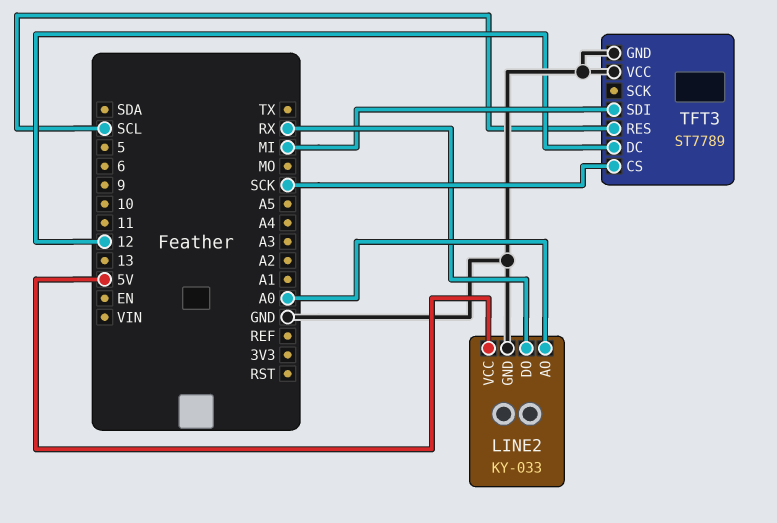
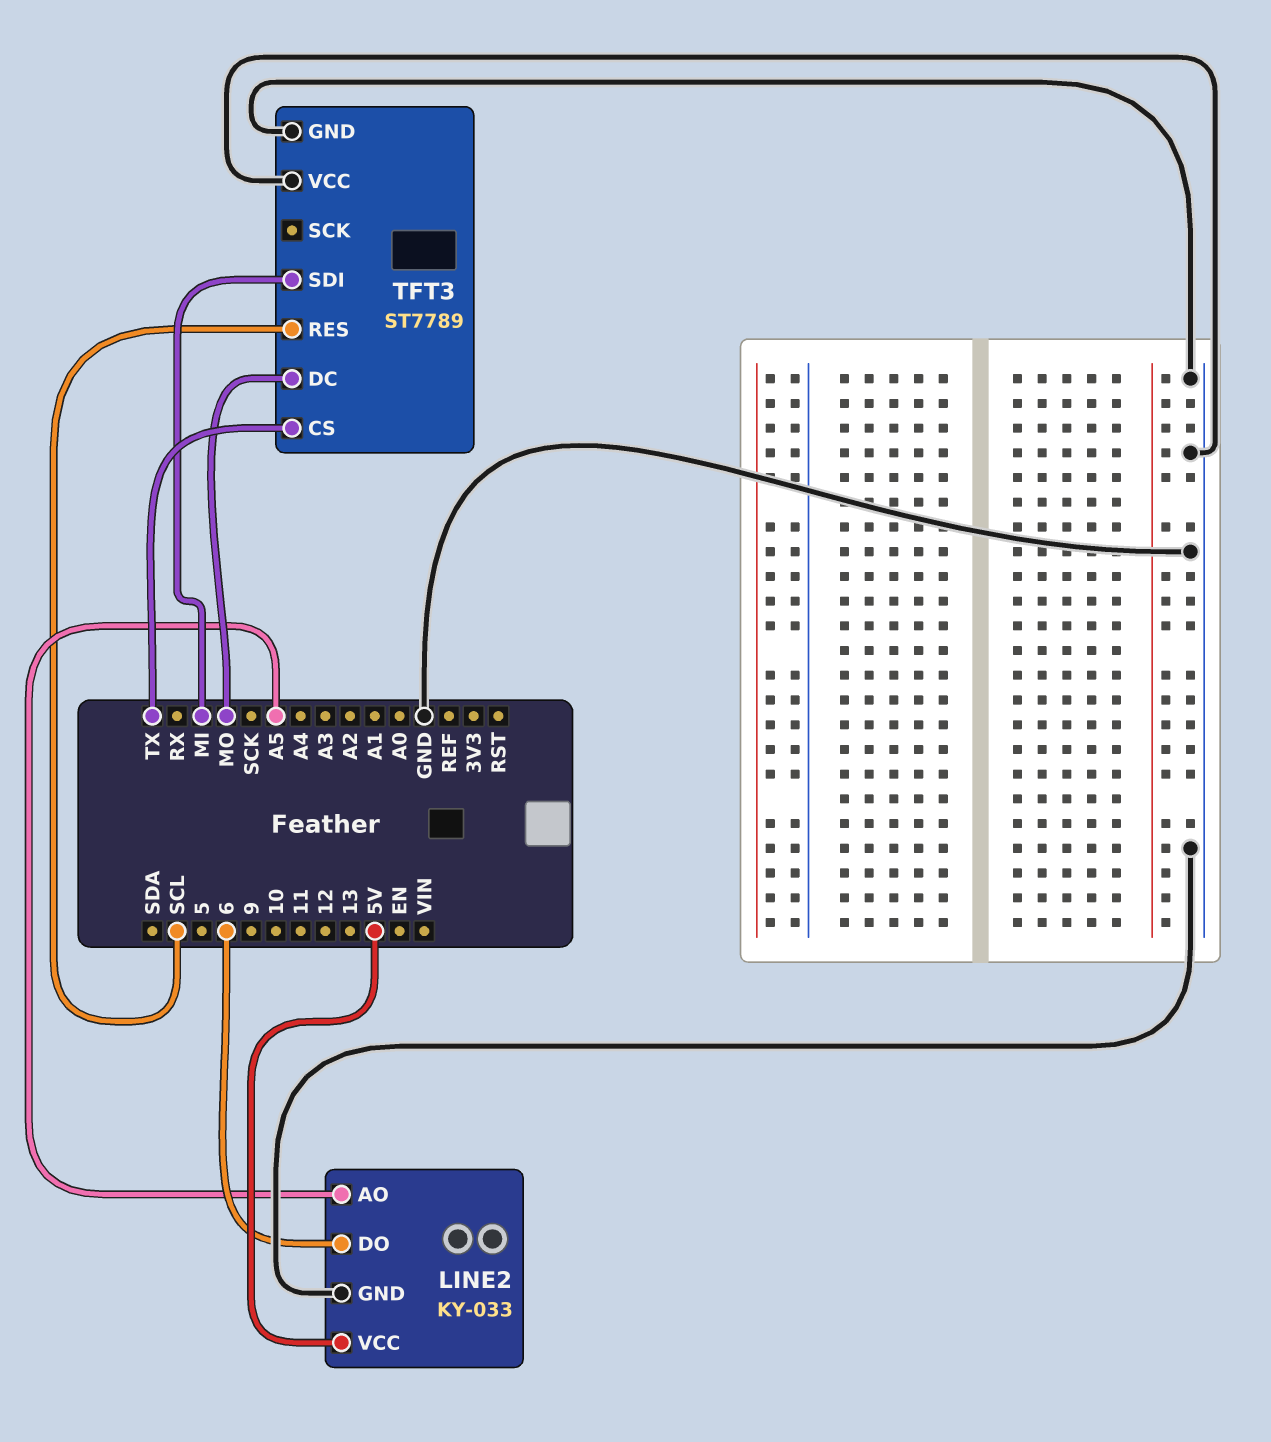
LINE2 pin AO: A0 -> A5
LINE2 pin DO: RX -> 6
TFT3 pin CS: SCK -> TX
TFT3 pin DC: 12 -> MO

